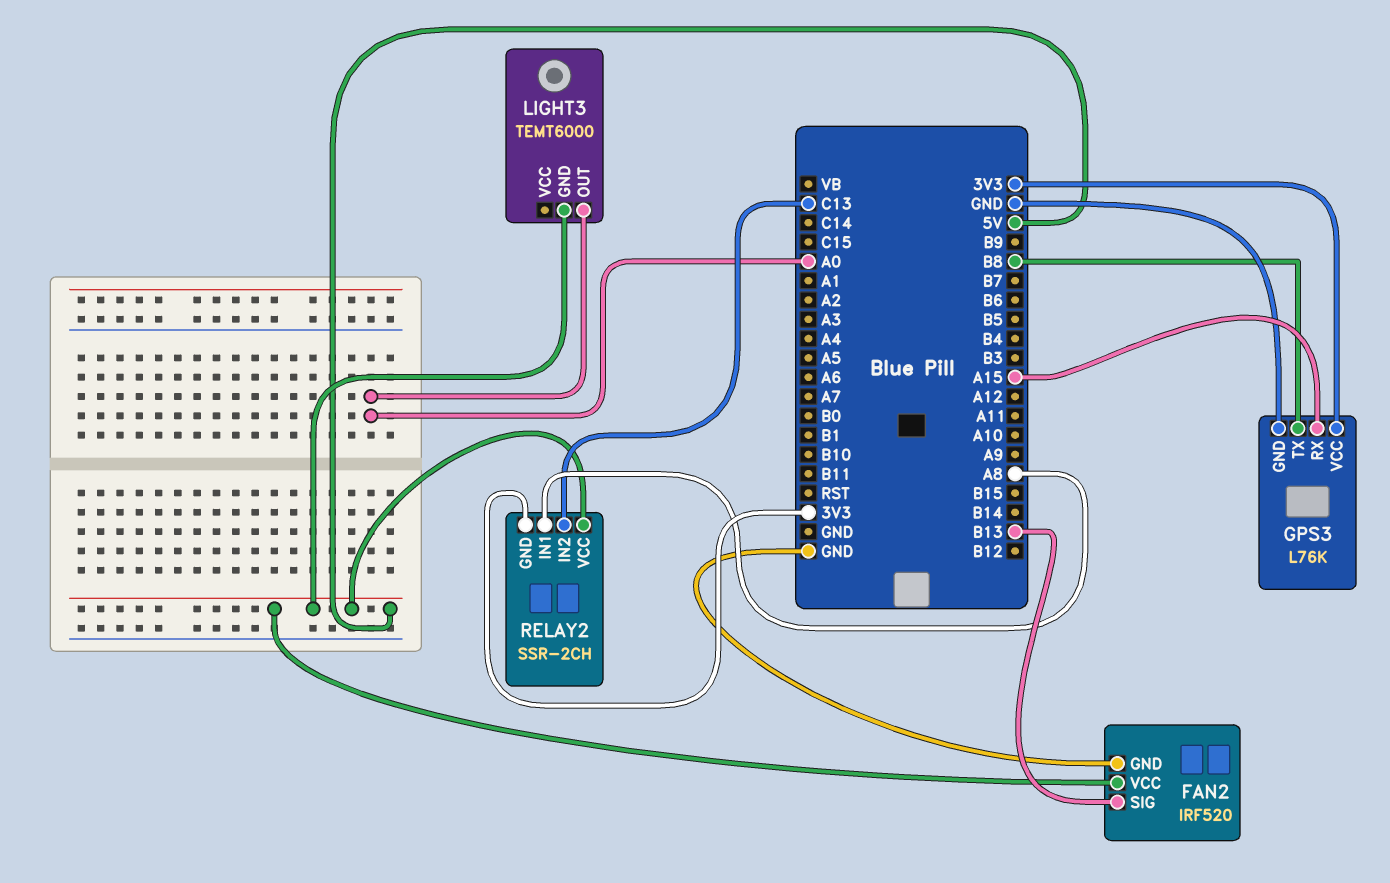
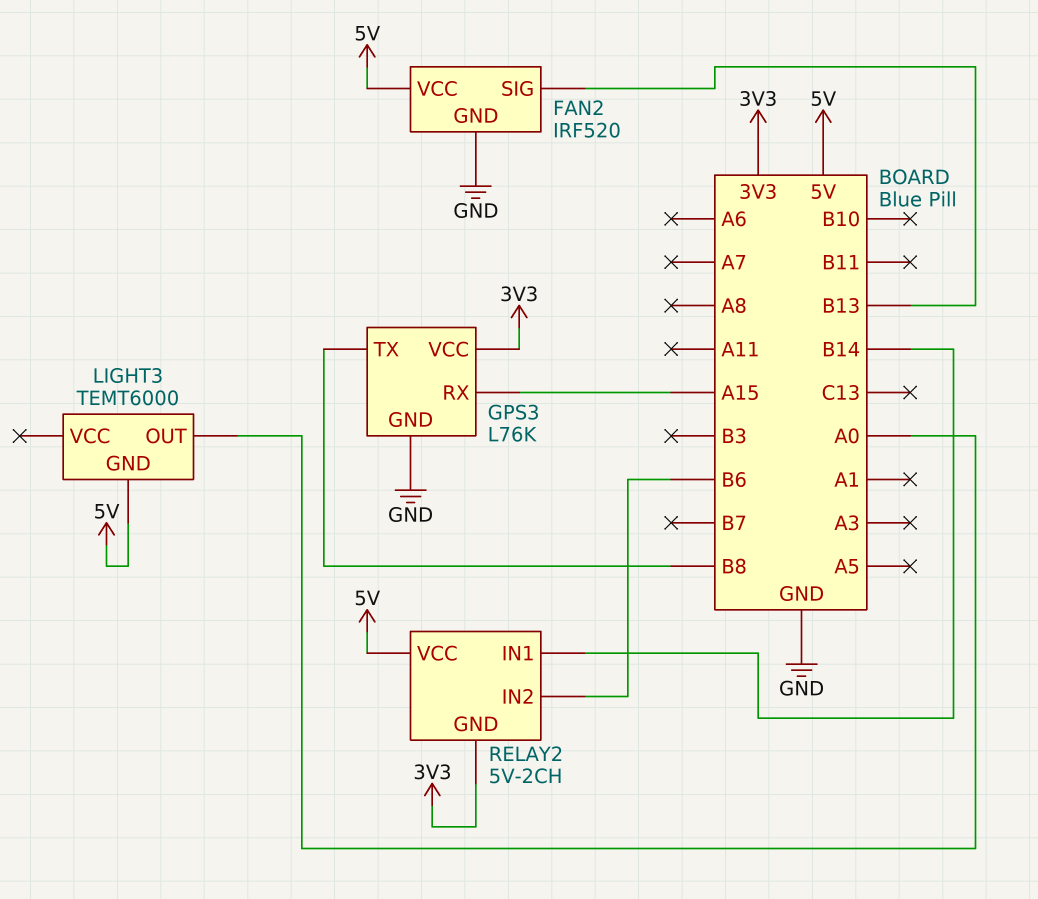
RELAY2: SSR-2CH -> 5V-2CH
RELAY2 pin IN1: A8 -> B14
RELAY2 pin IN2: C13 -> B6

